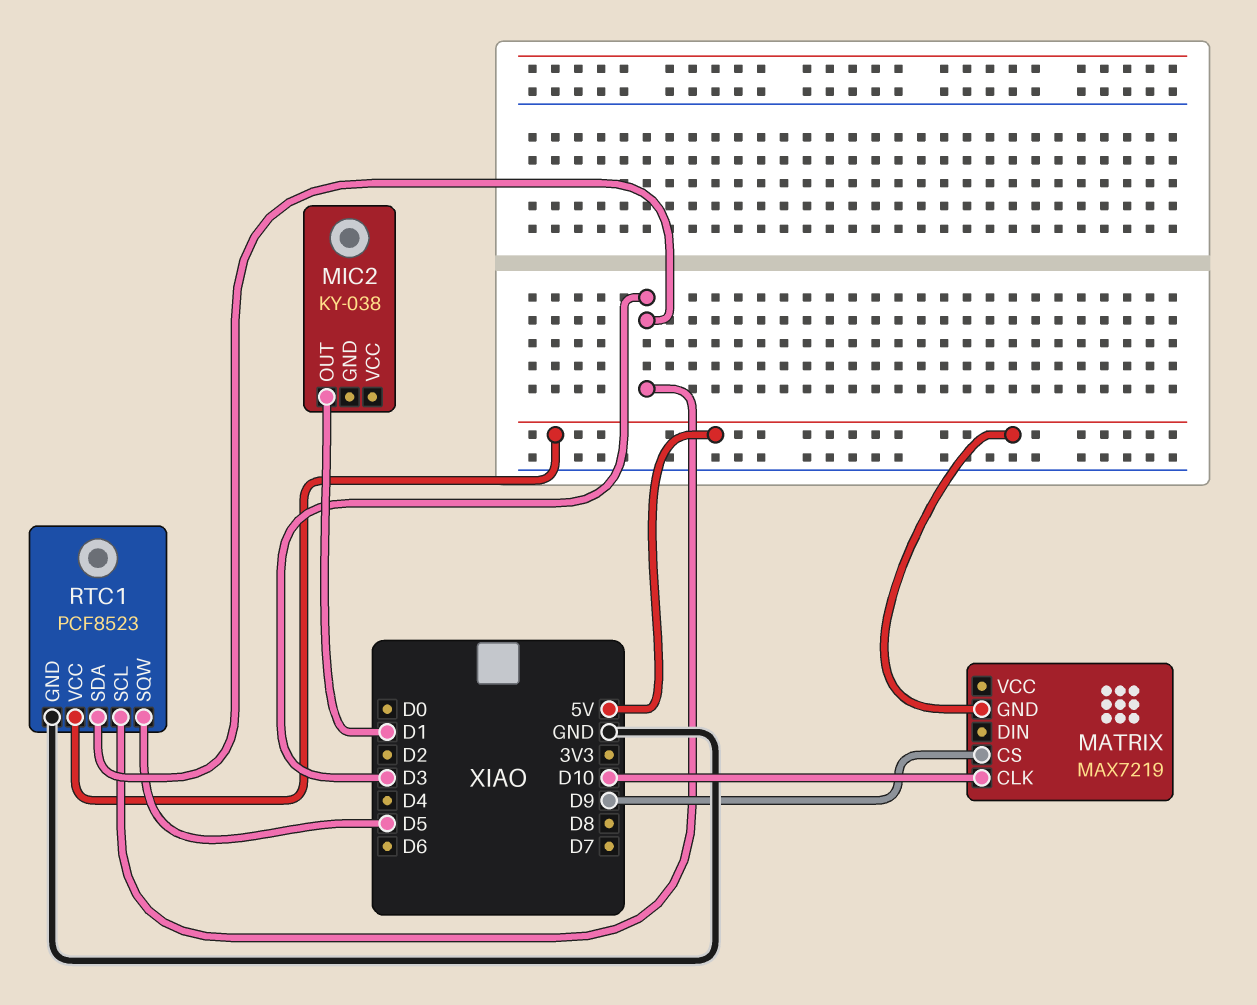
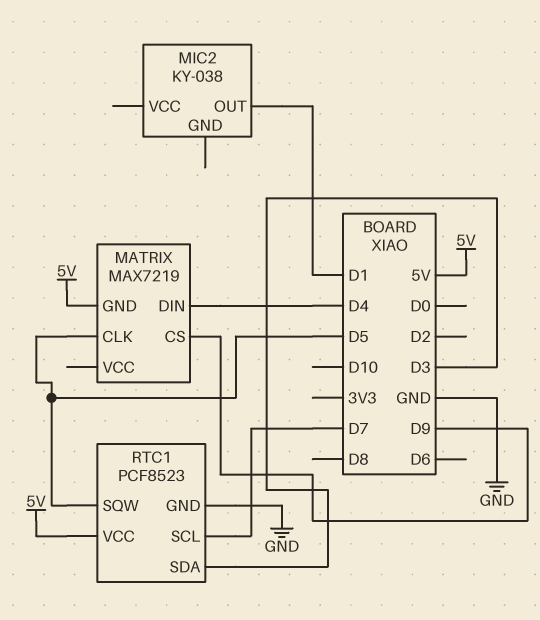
MATRIX pin CLK: D10 -> D5
MATRIX pin DIN: none -> D4
RTC1 pin SCL: D3 -> D7

